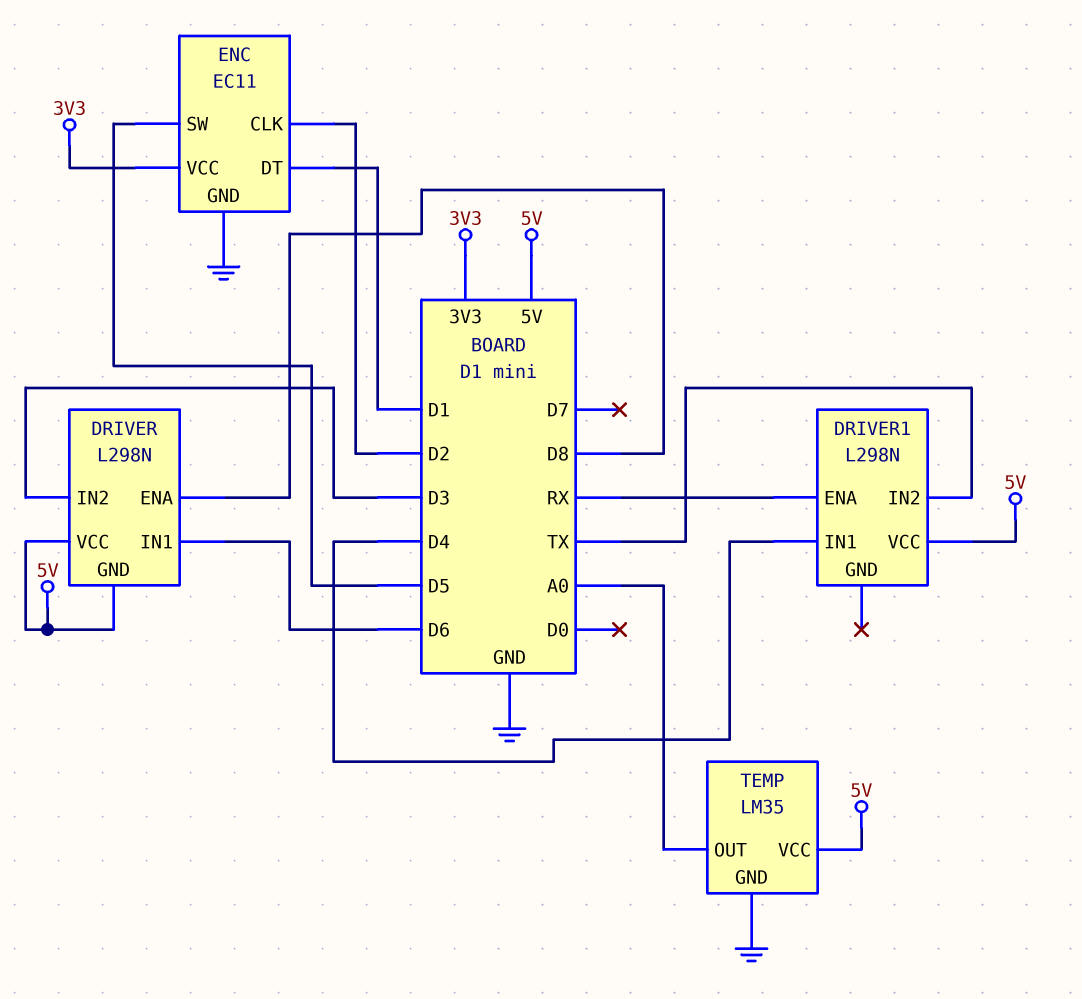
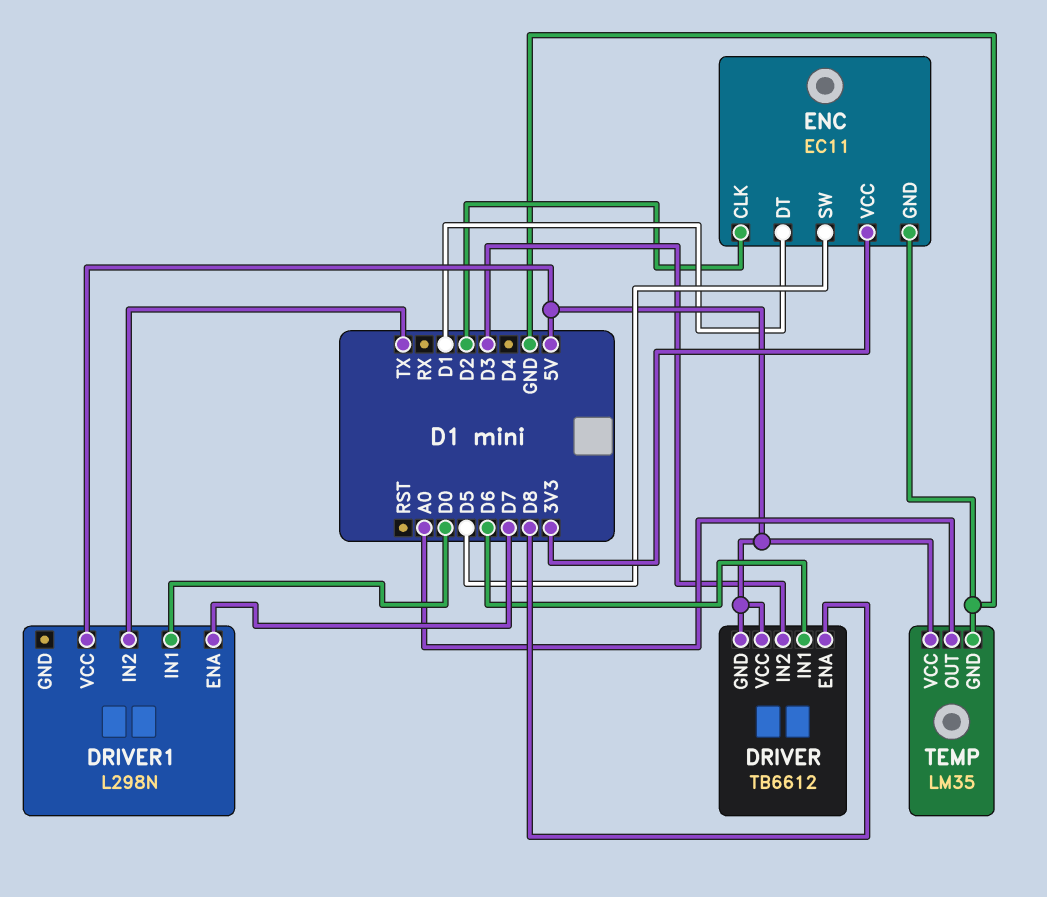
DRIVER: L298N -> TB6612
DRIVER1 pin ENA: RX -> D7
DRIVER1 pin IN1: D4 -> D0

